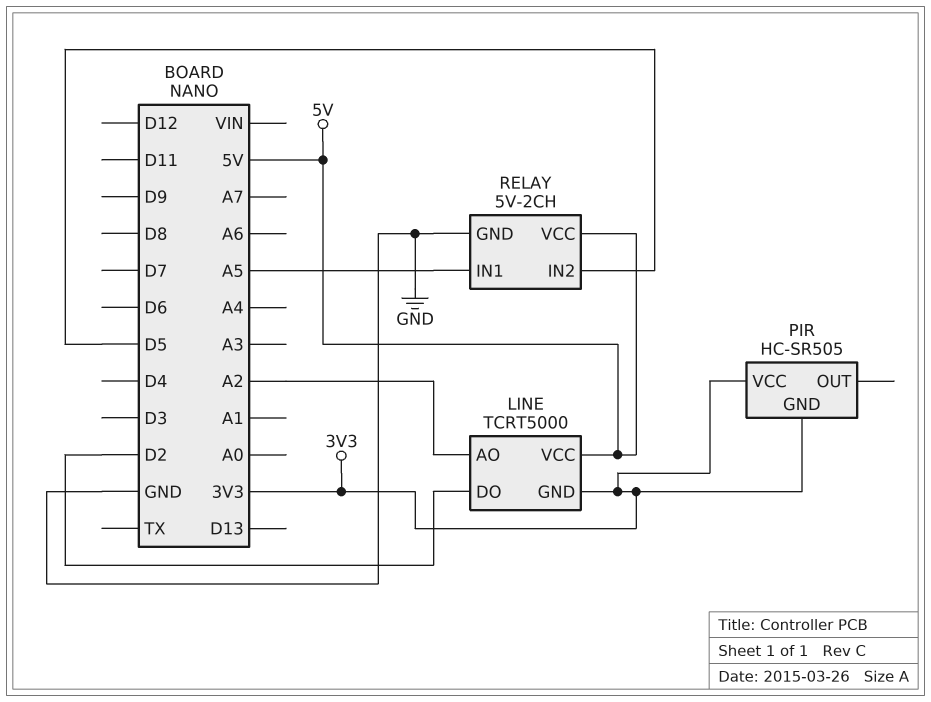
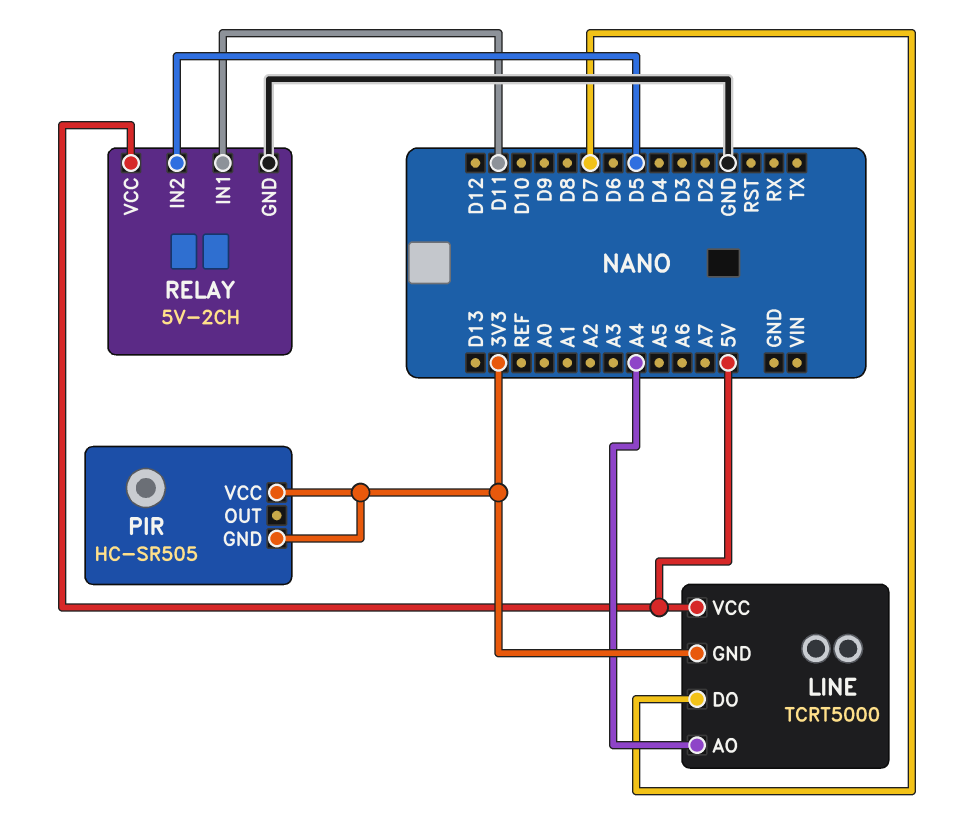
LINE pin AO: A2 -> A4
LINE pin DO: D2 -> D7
RELAY pin IN1: A5 -> D11

